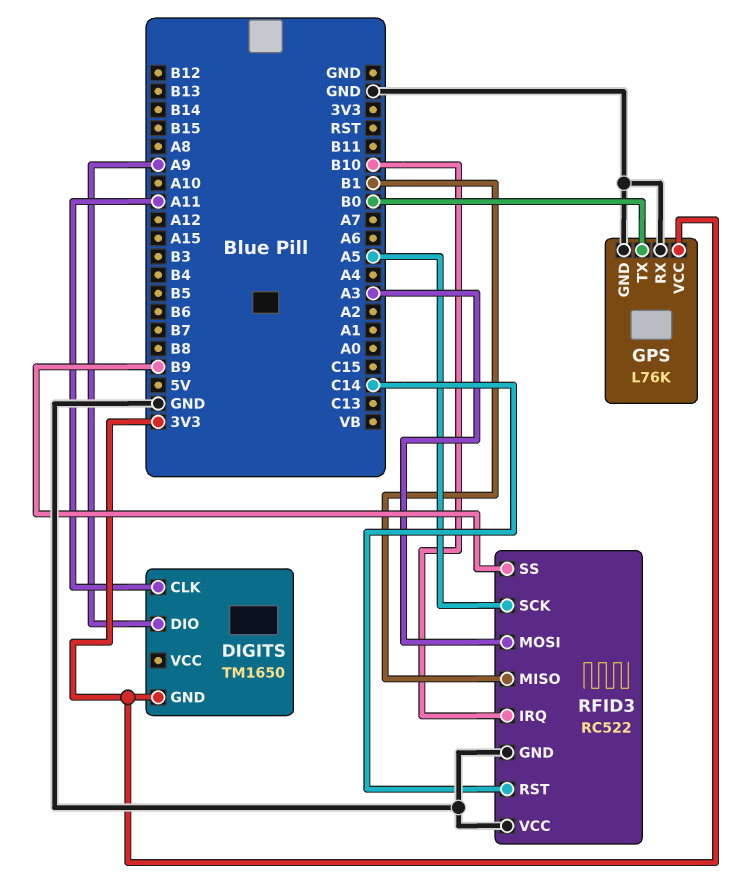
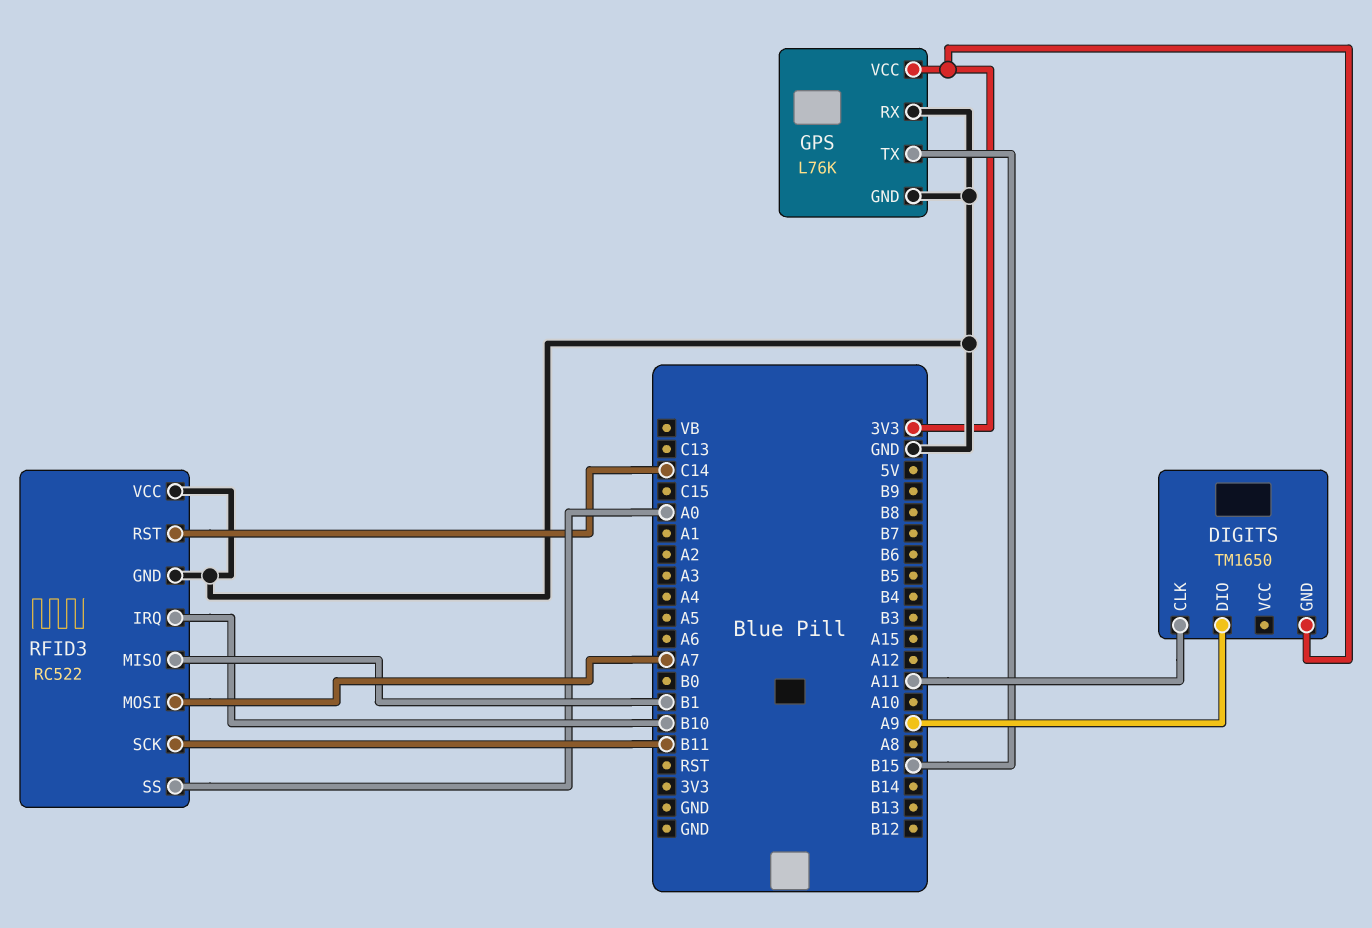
GPS pin TX: B0 -> B15
RFID3 pin MOSI: A3 -> A7
RFID3 pin SCK: A5 -> B11
RFID3 pin SS: B9 -> A0

